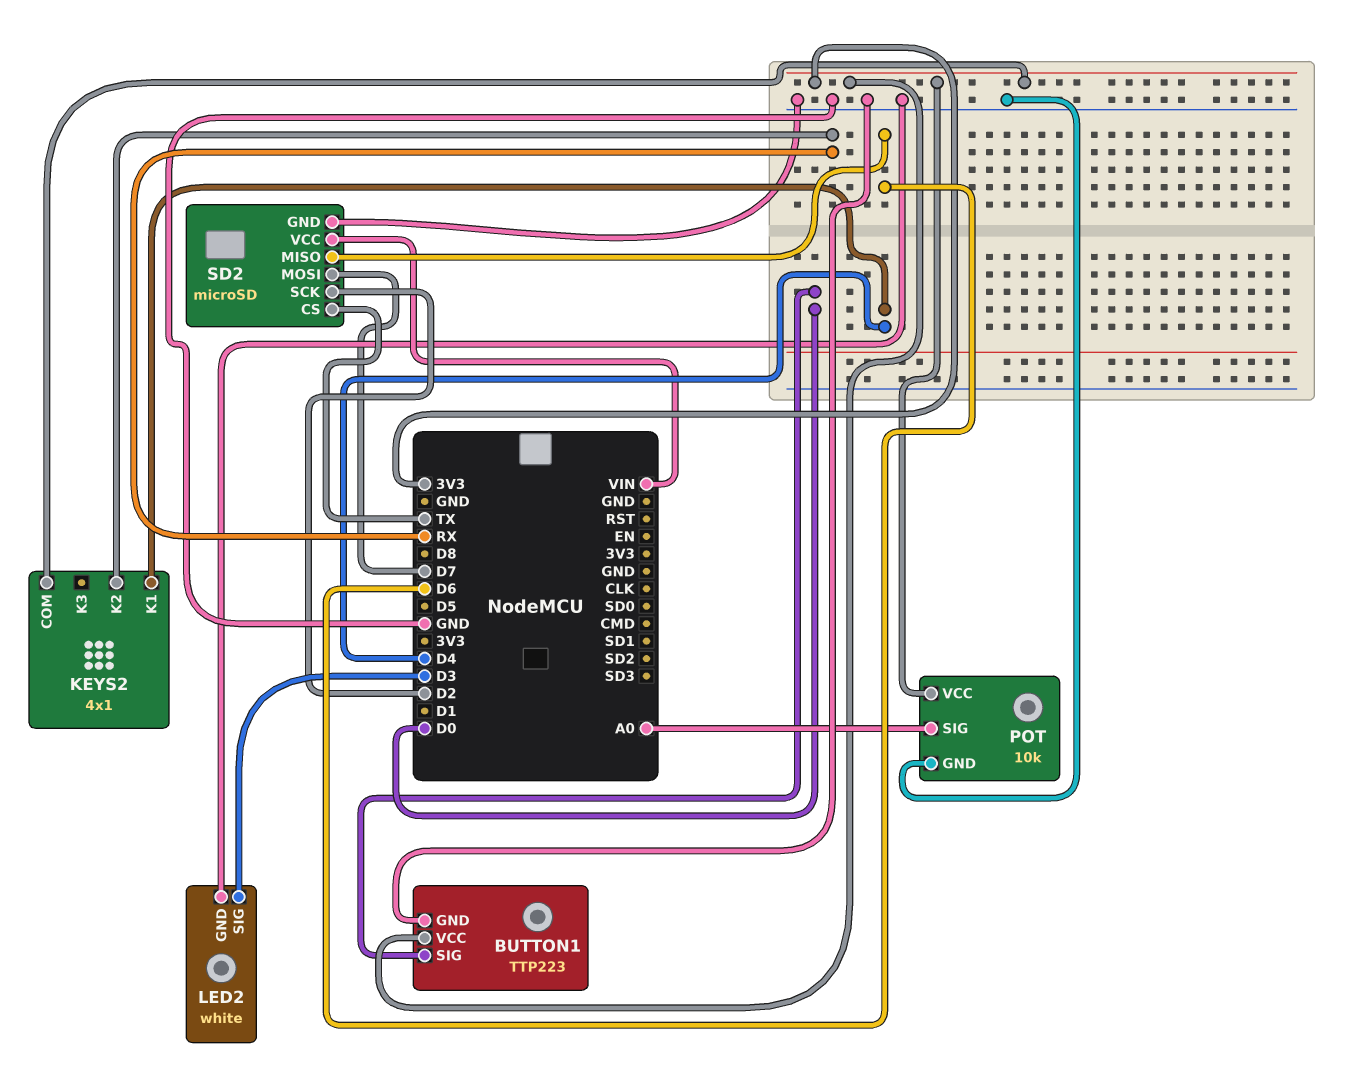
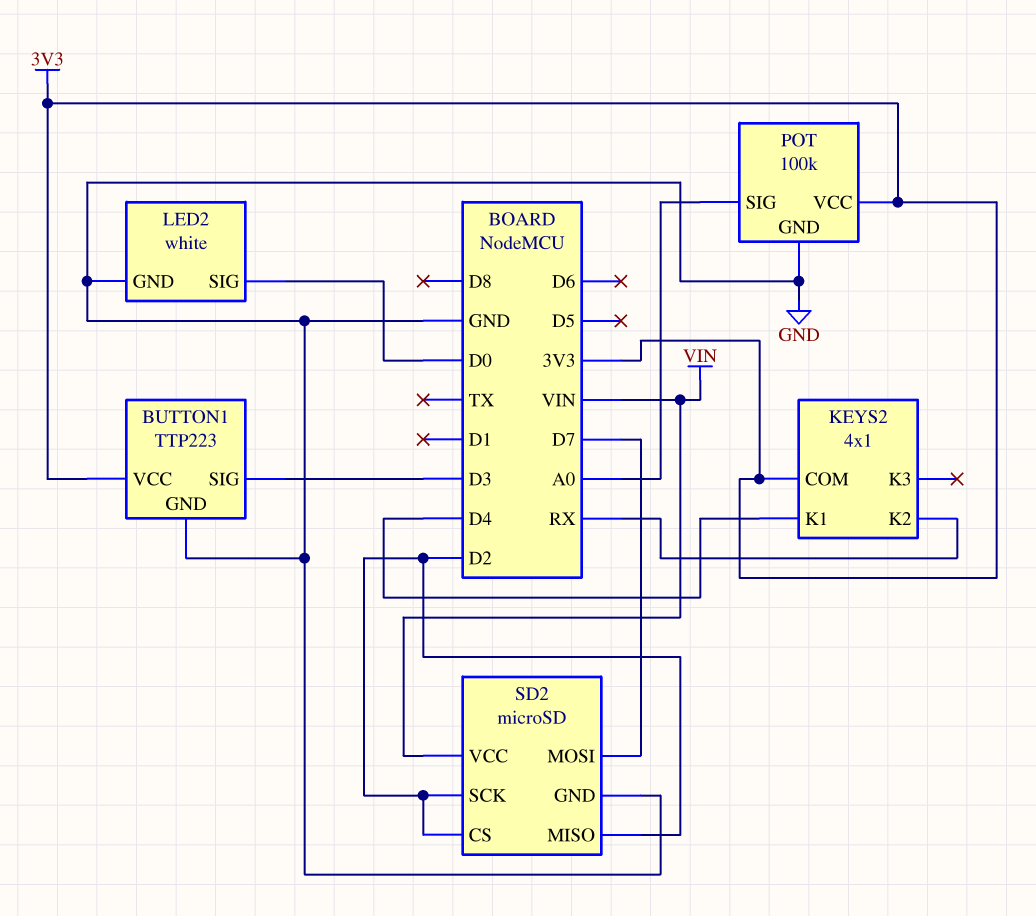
BUTTON1 pin SIG: D0 -> D3
LED2 pin SIG: D3 -> D0
POT: 10k -> 100k
SD2 pin CS: TX -> D2
SD2 pin MISO: D6 -> D2

